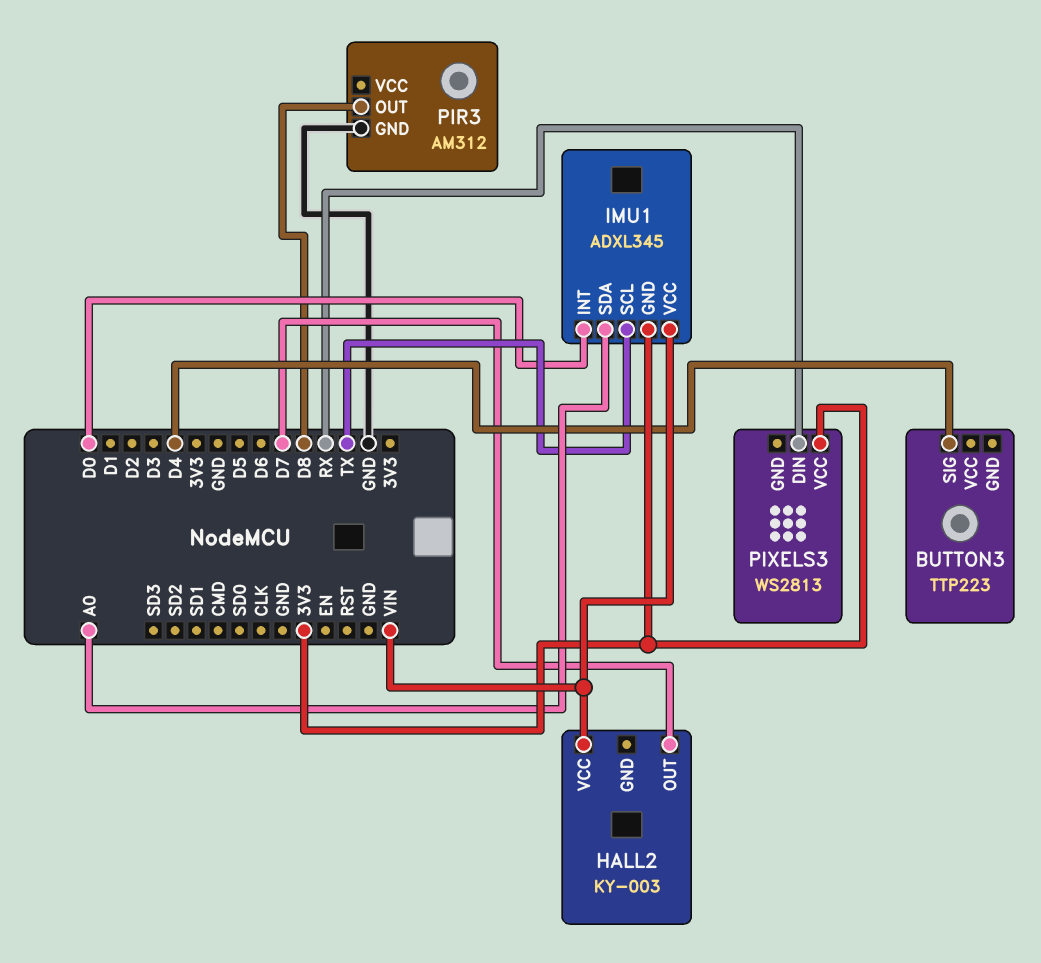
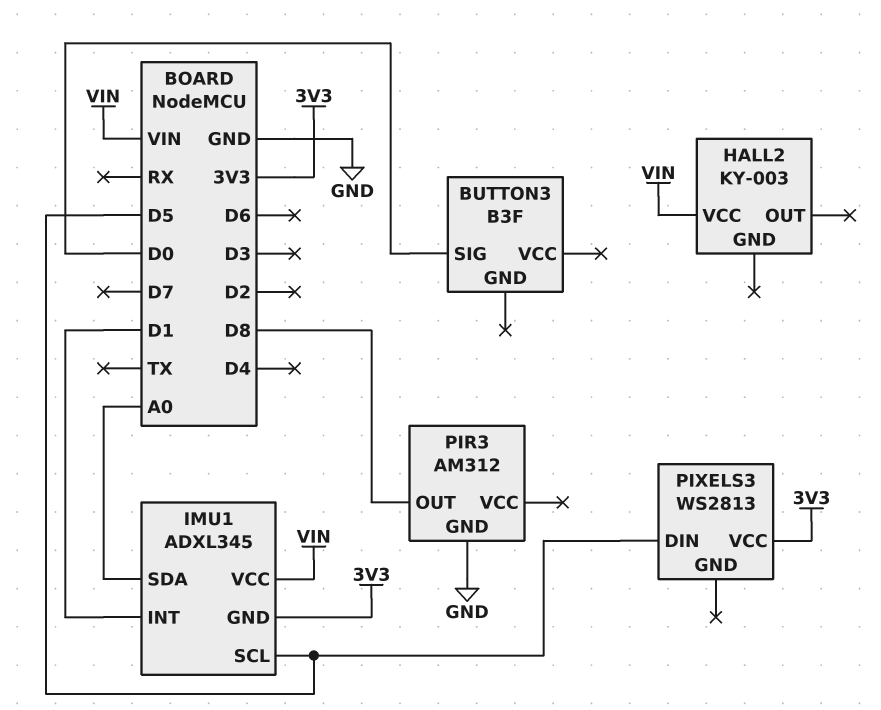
BUTTON3: TTP223 -> B3F
BUTTON3 pin SIG: D4 -> D0
HALL2 pin OUT: D7 -> none
IMU1 pin INT: D0 -> D1
IMU1 pin SCL: TX -> D5
PIXELS3 pin DIN: RX -> D5

